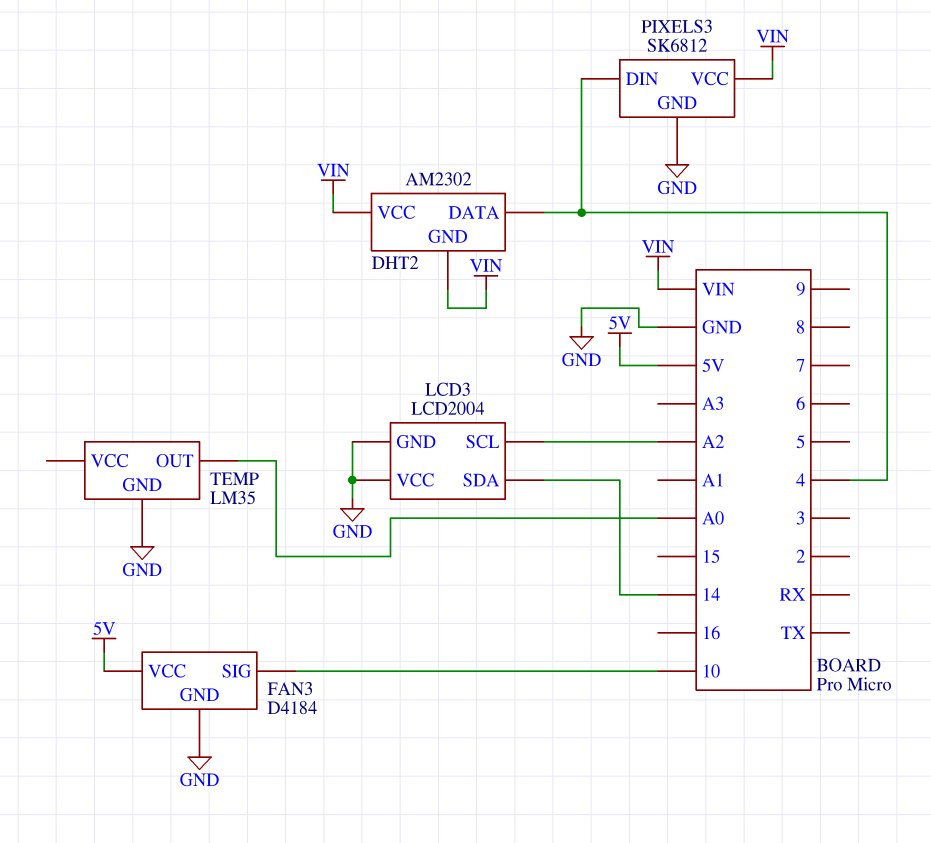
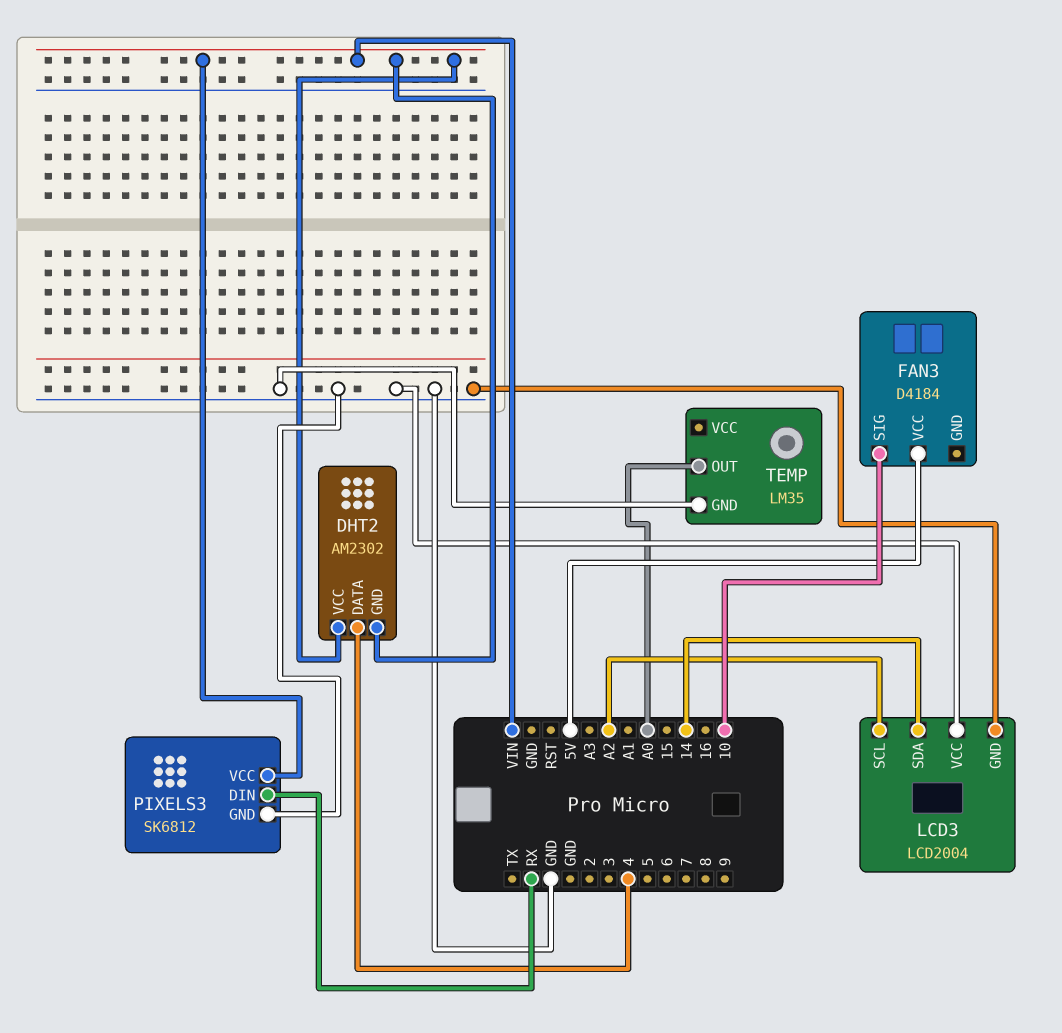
FAN3 pin GND: GND -> none
PIXELS3 pin DIN: 4 -> RX

